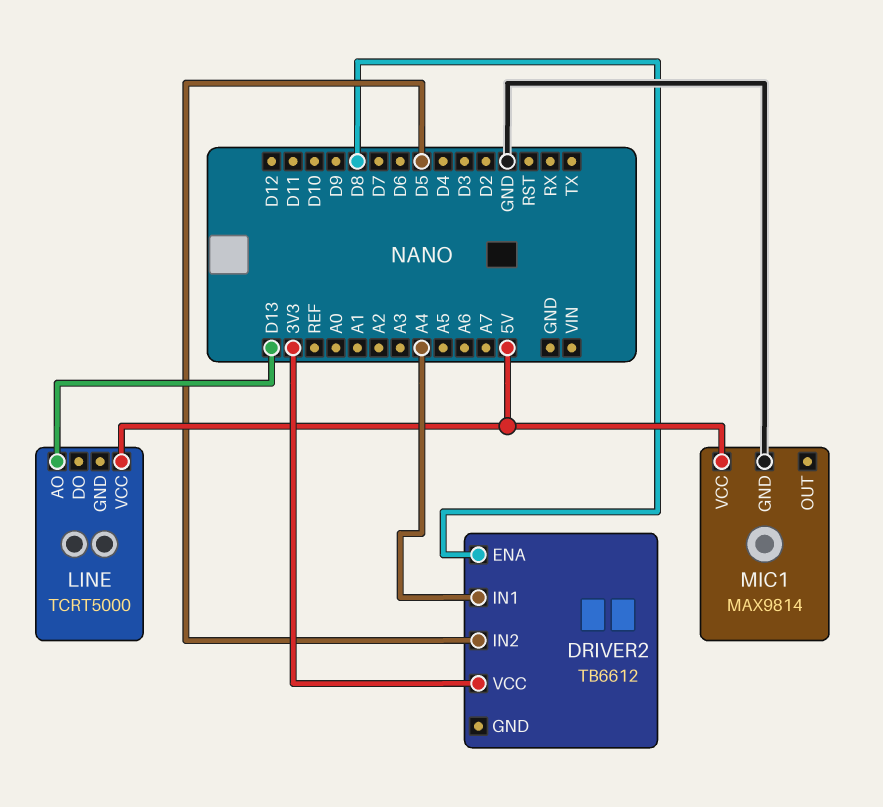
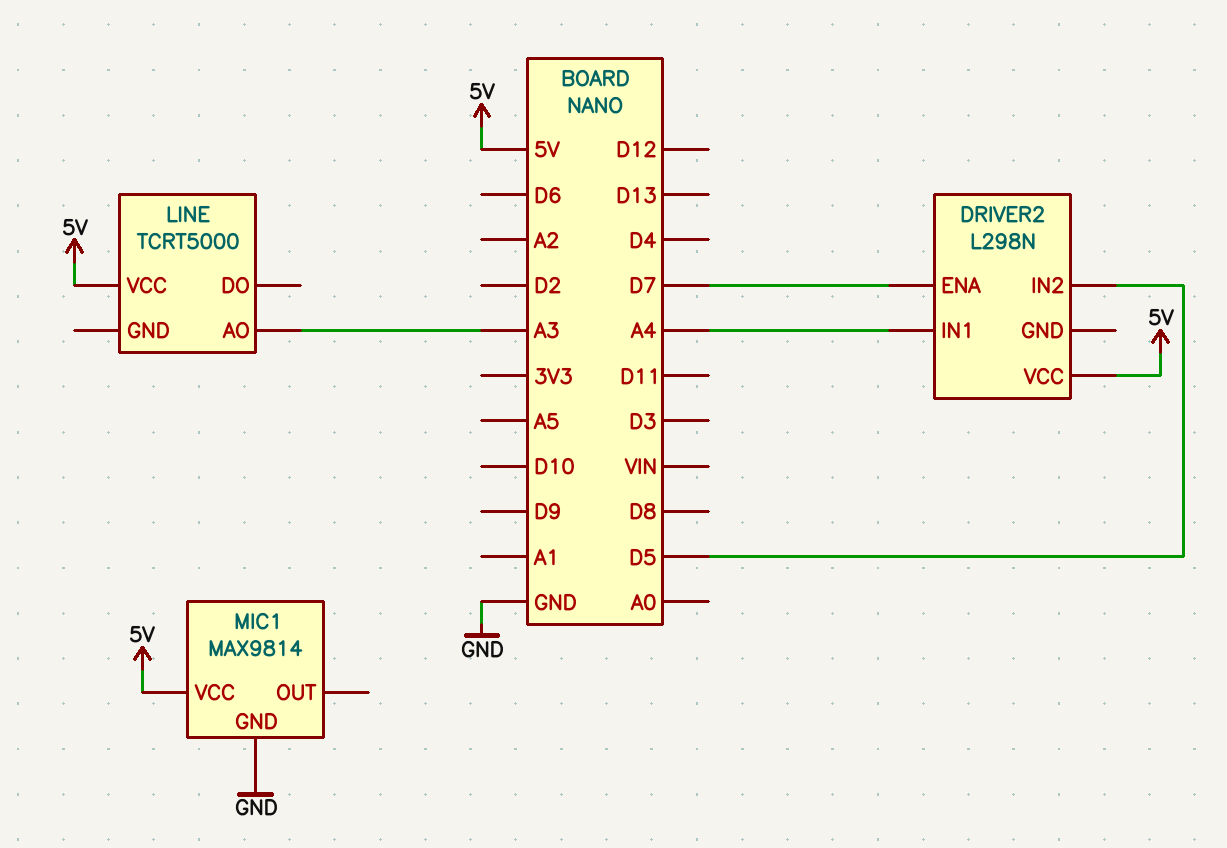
DRIVER2: TB6612 -> L298N
DRIVER2 pin ENA: D8 -> D7
DRIVER2 pin VCC: 3V3 -> 5V
LINE pin AO: D13 -> A3

